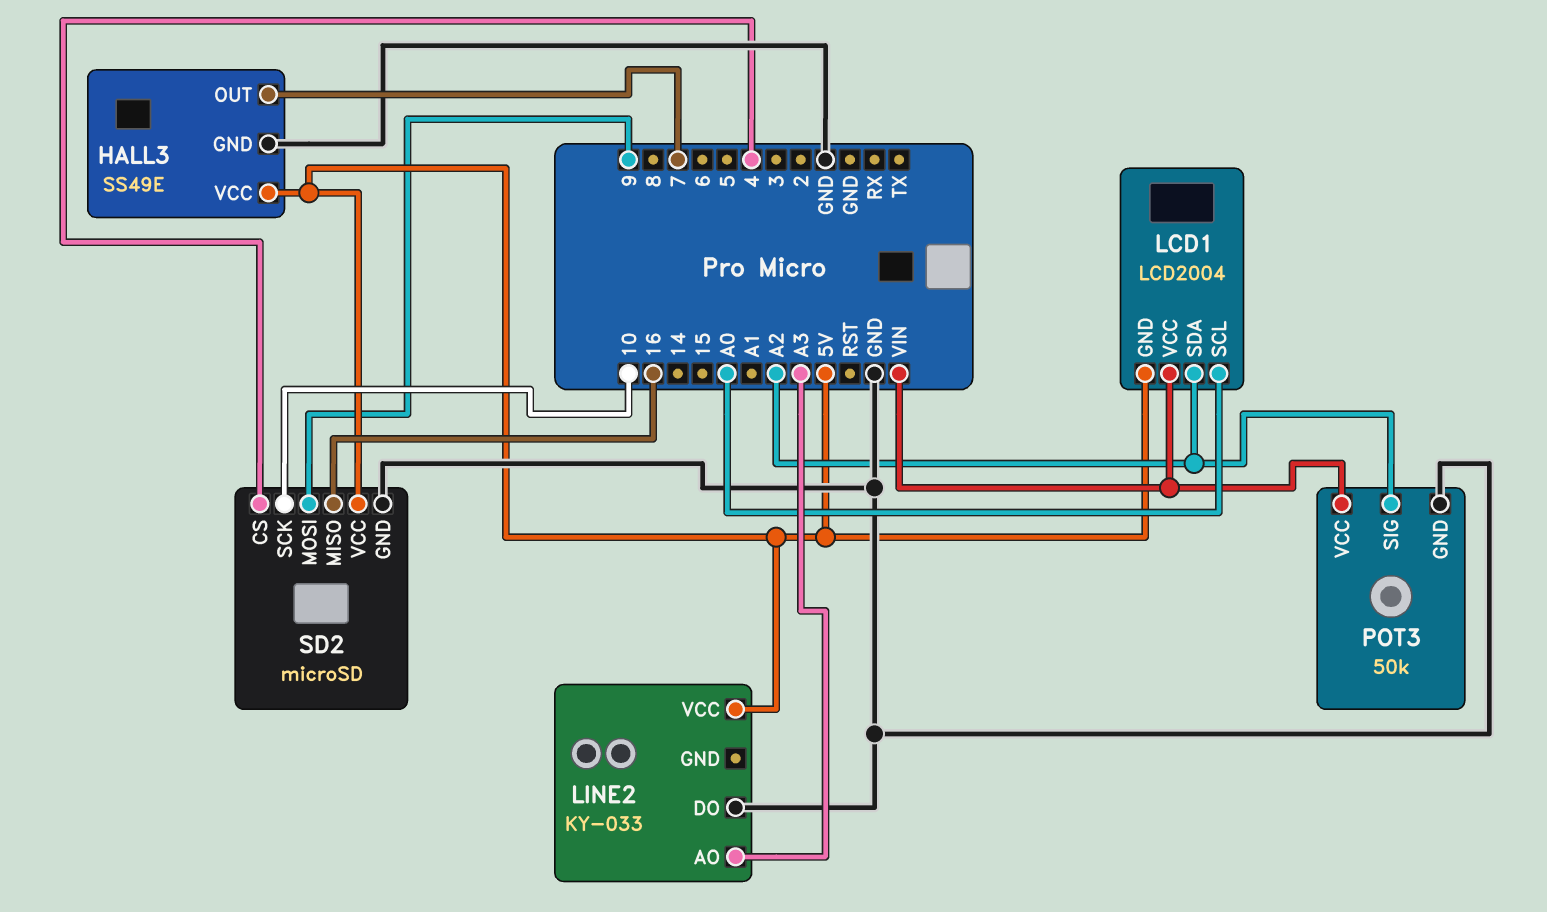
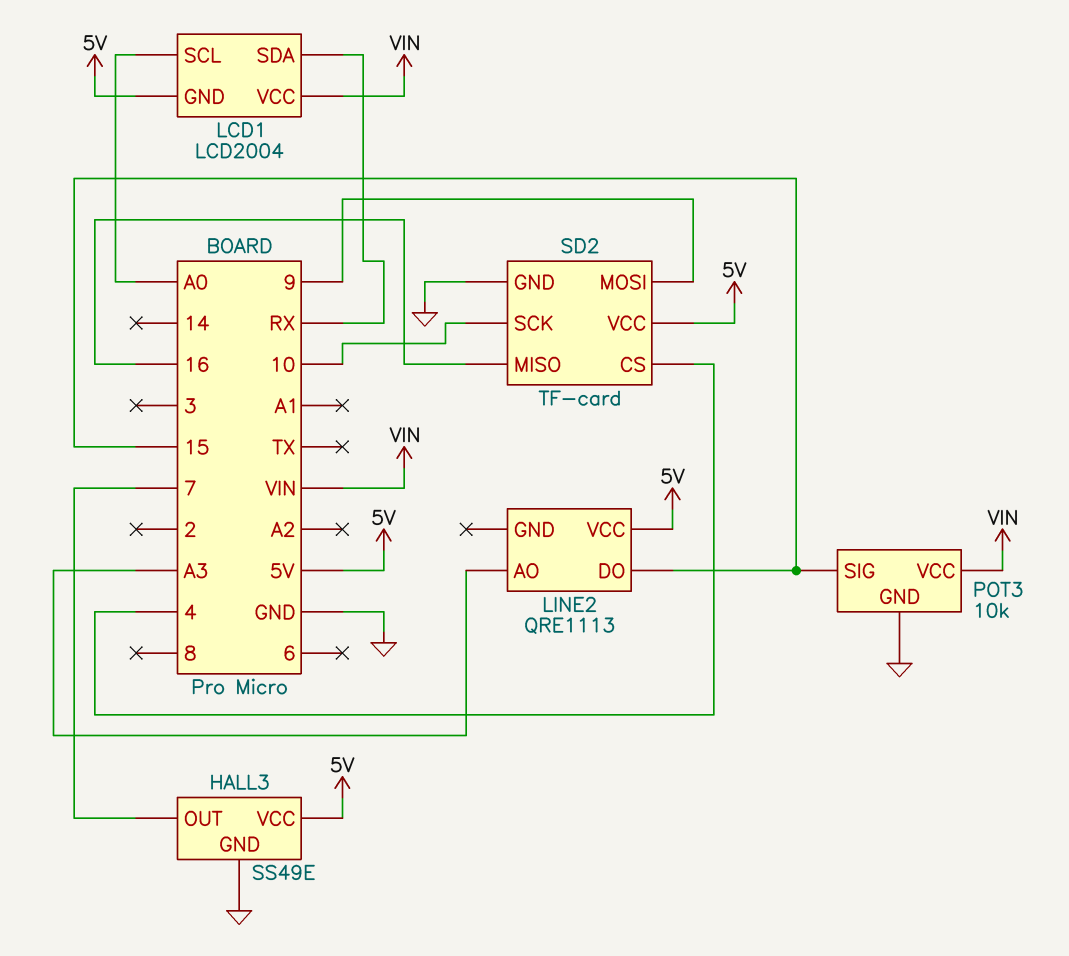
LCD1 pin SDA: A2 -> RX
LINE2: KY-033 -> QRE1113
LINE2 pin DO: GND -> 15
POT3: 50k -> 10k
POT3 pin SIG: A2 -> 15
SD2: microSD -> TF-card

